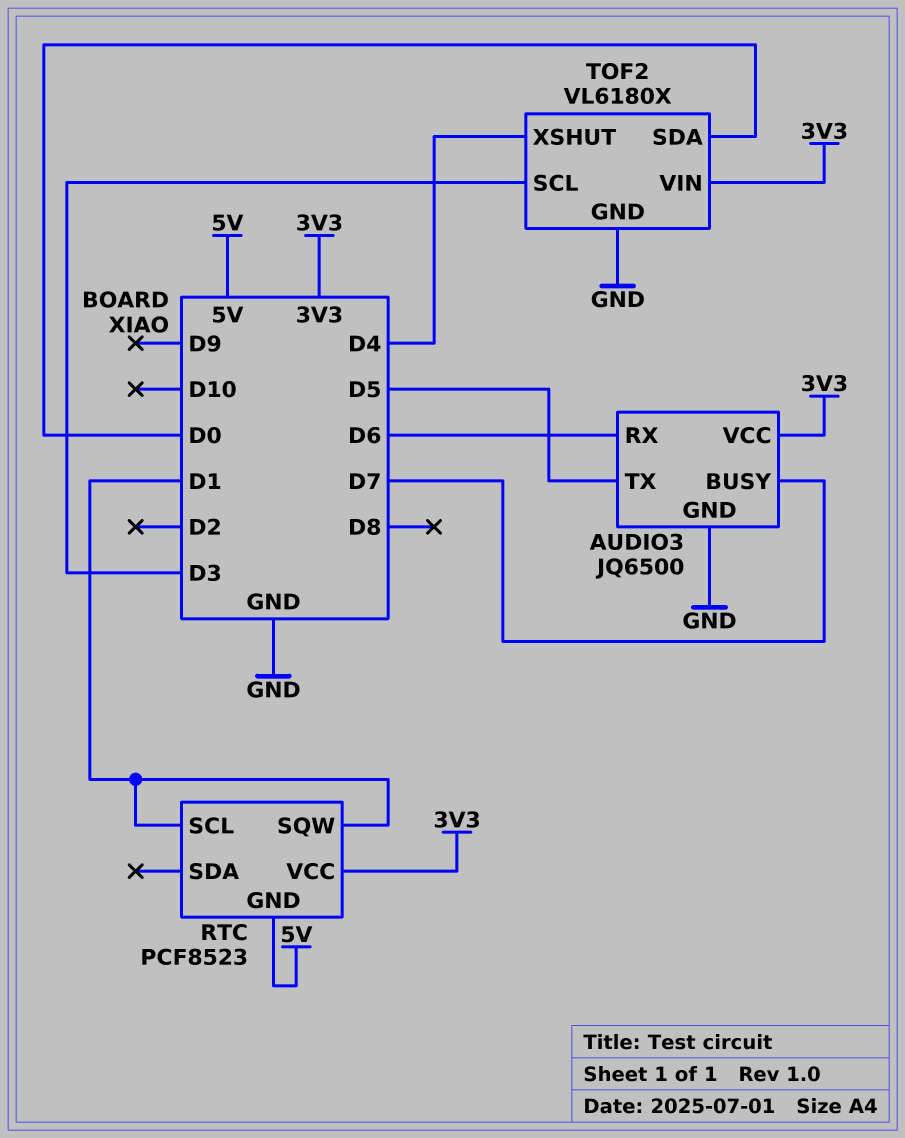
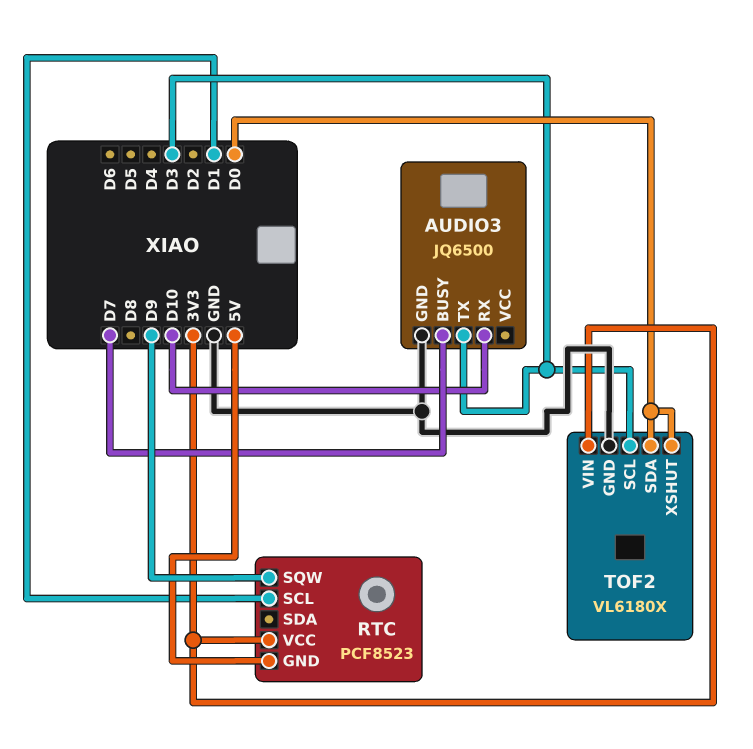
AUDIO3 pin RX: D6 -> D10
AUDIO3 pin TX: D5 -> D3
AUDIO3 pin VCC: 3V3 -> none
RTC pin SQW: D1 -> D9
TOF2 pin XSHUT: D4 -> D0

